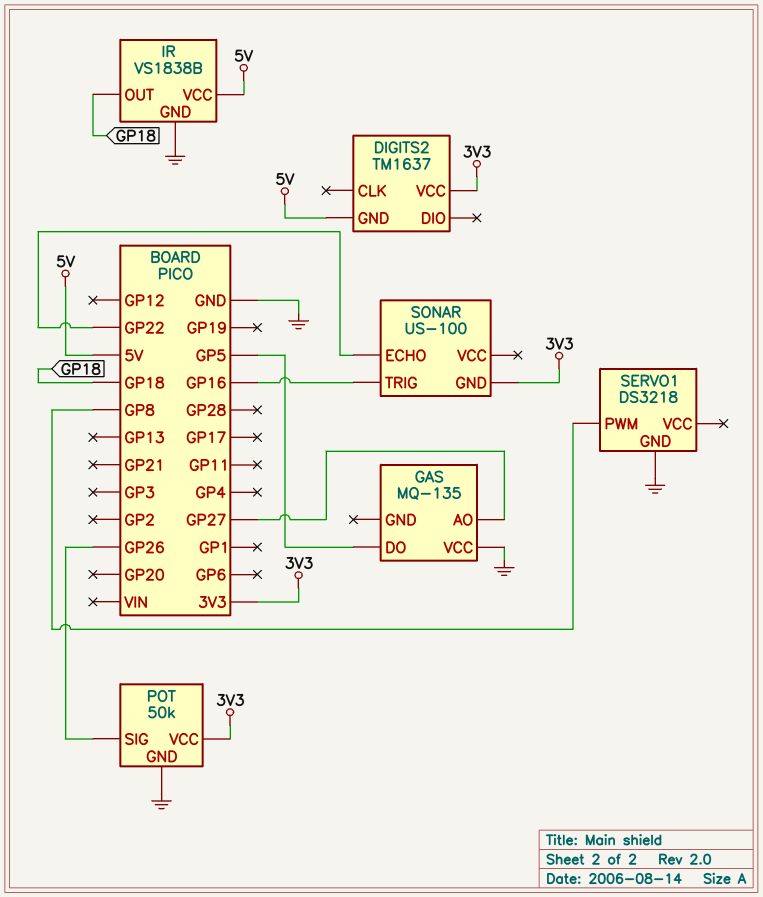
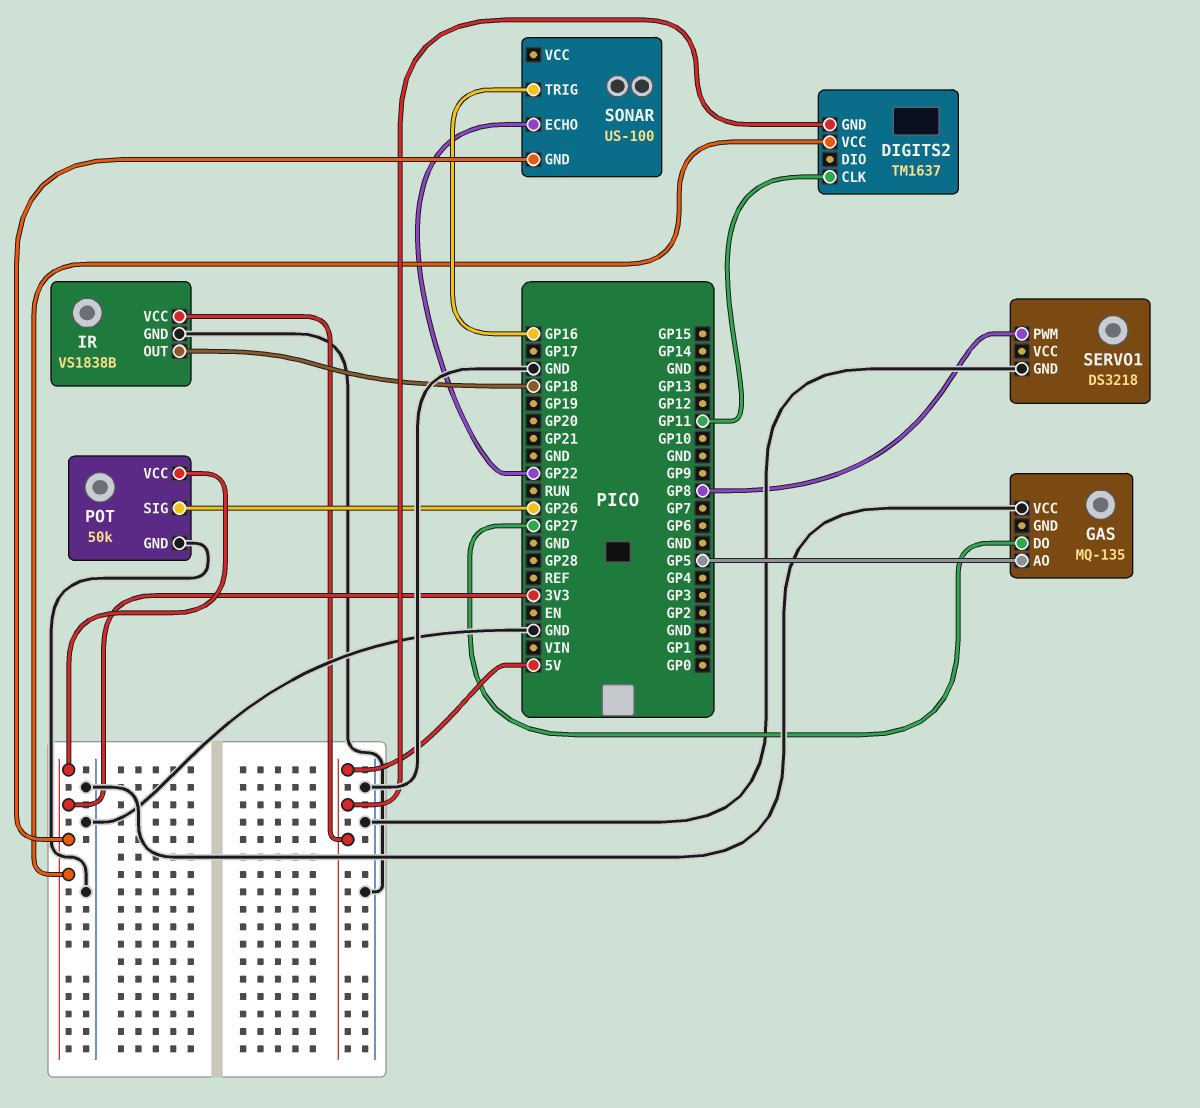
DIGITS2 pin CLK: none -> GP11
GAS pin AO: GP27 -> GP5
GAS pin DO: GP5 -> GP27

